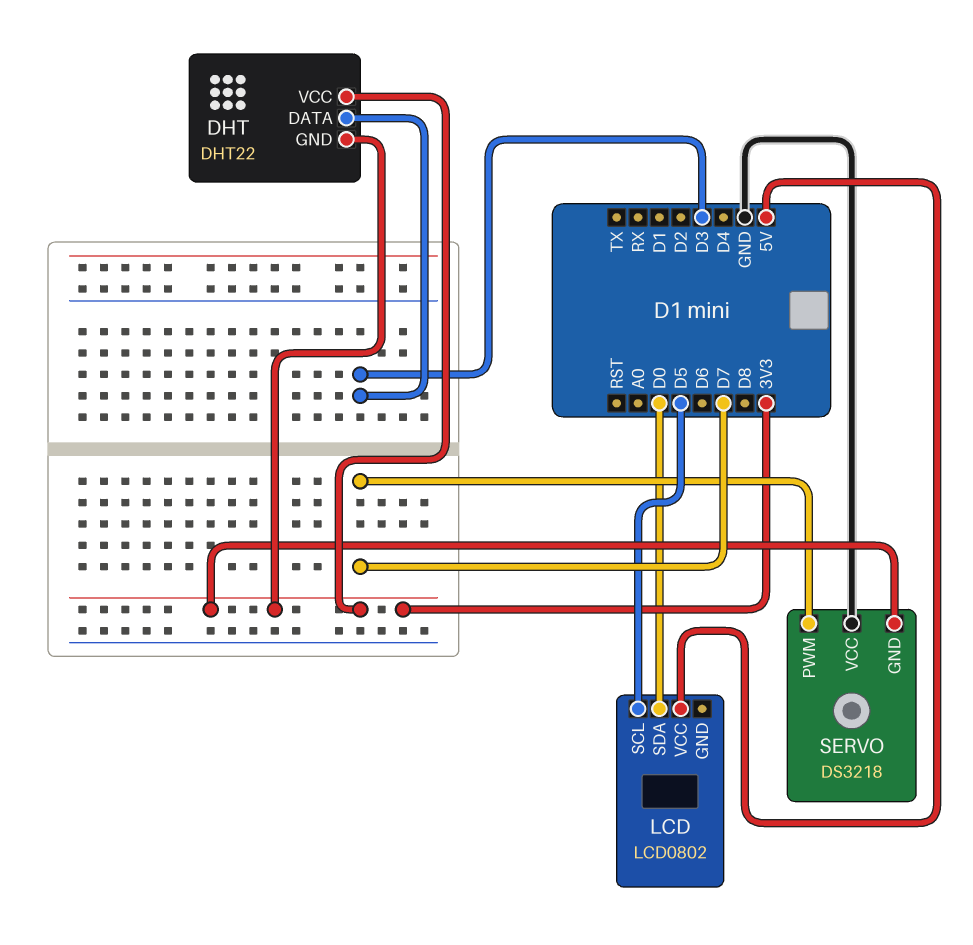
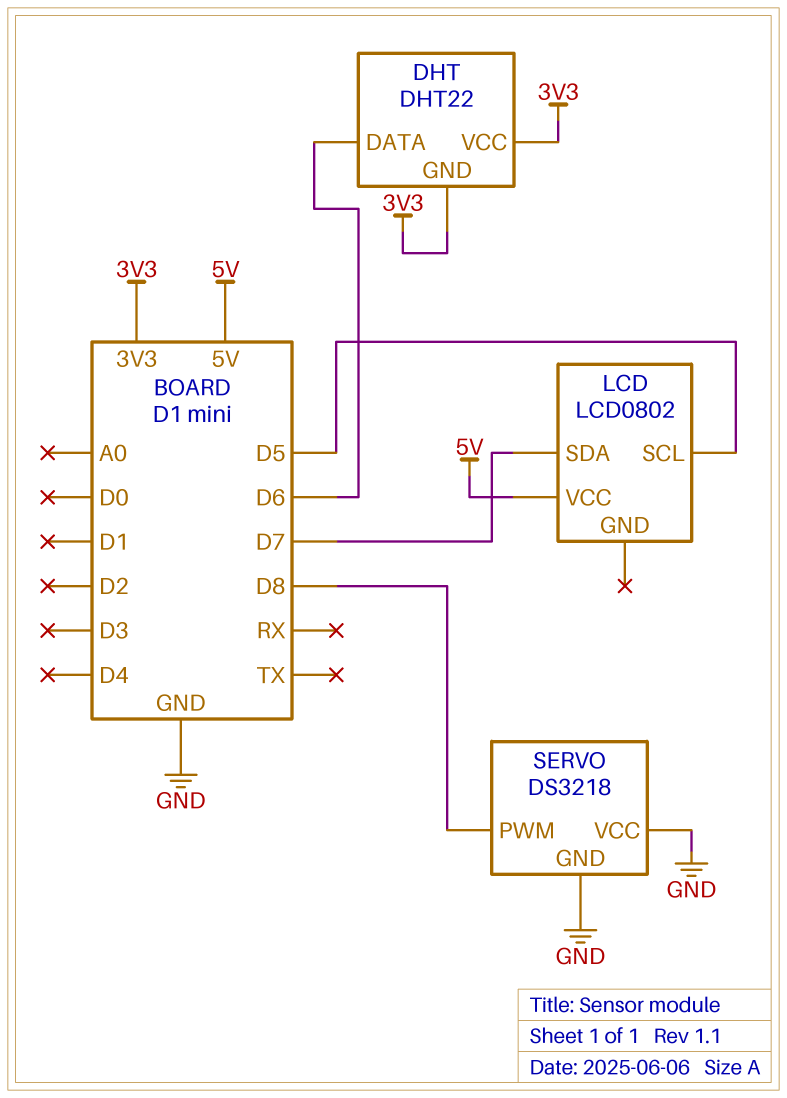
DHT pin DATA: D3 -> D6
LCD pin SDA: D0 -> D7
SERVO pin GND: 3V3 -> GND
SERVO pin PWM: D7 -> D8

